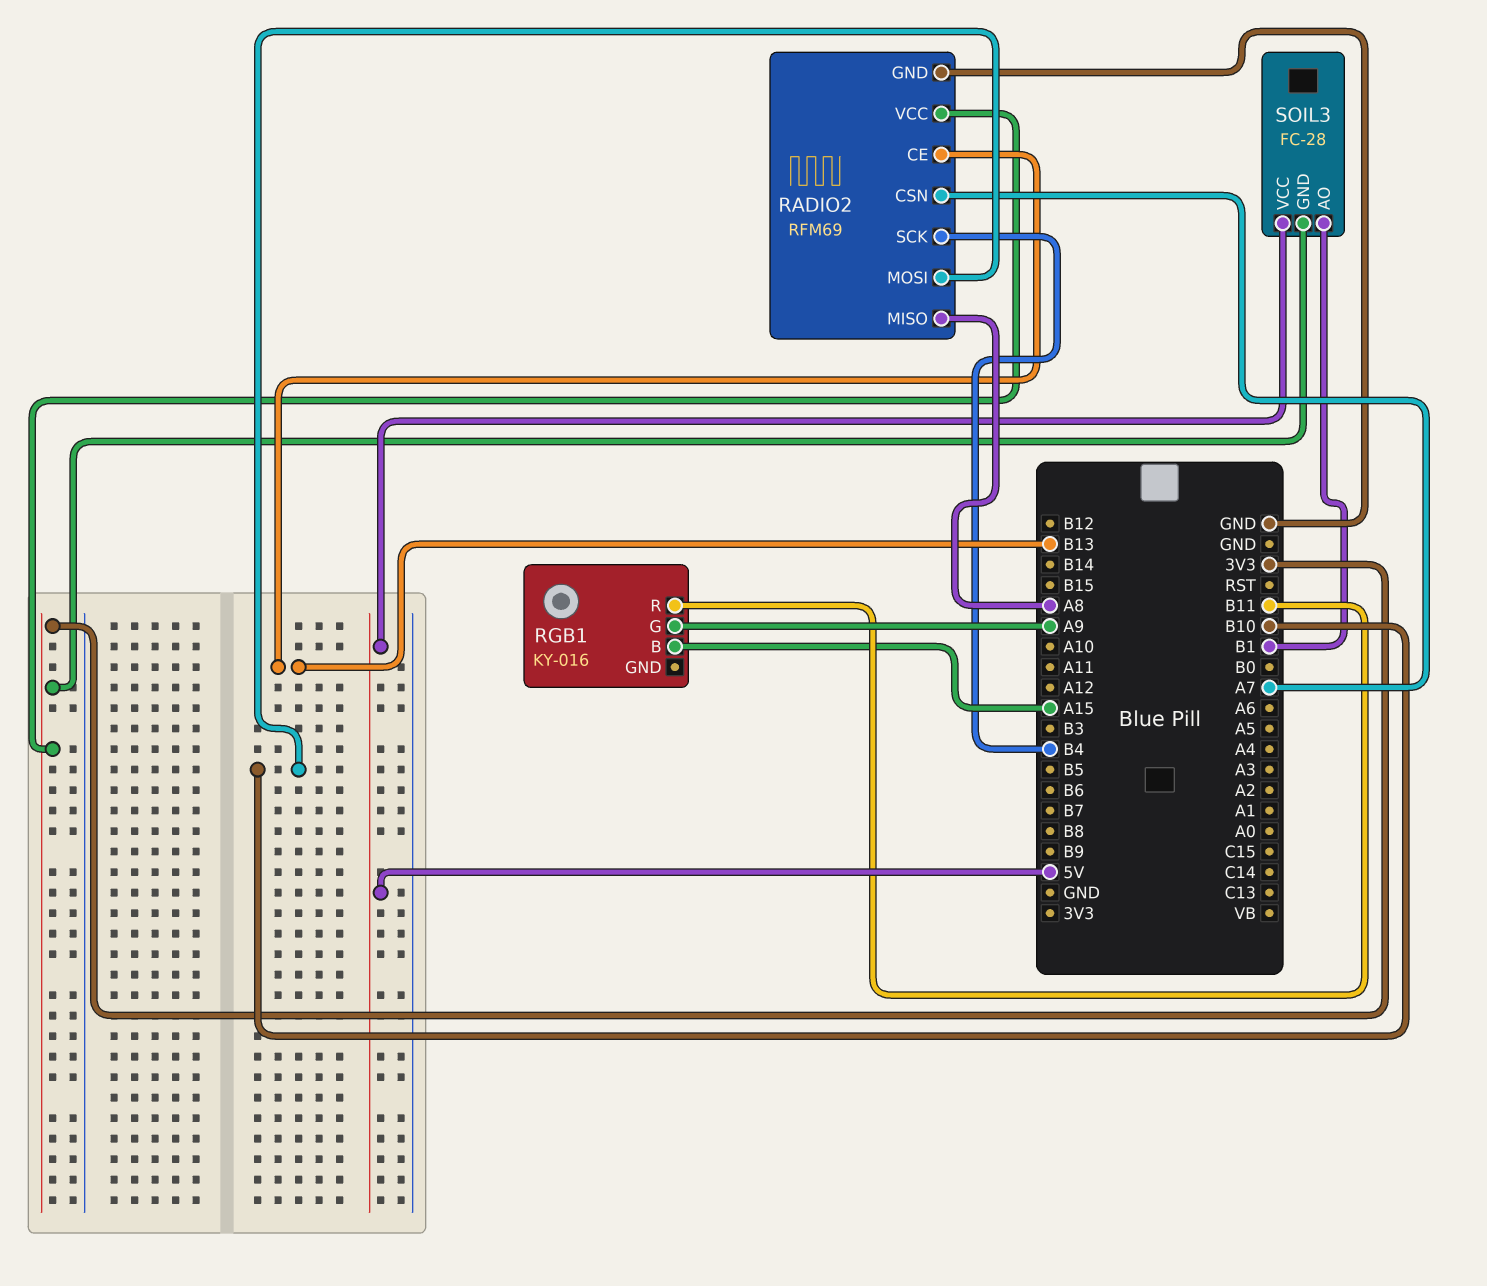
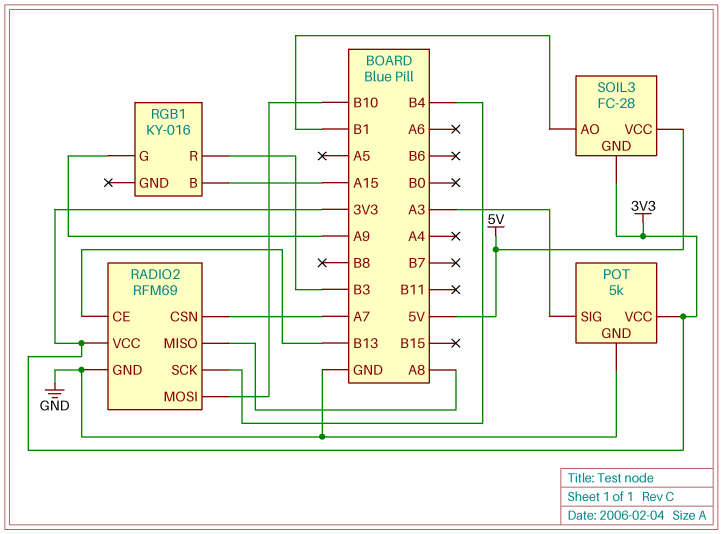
POT: none -> 5k
POT pin GND: none -> GND
POT pin SIG: none -> A3
POT pin VCC: none -> 3V3
RGB1 pin R: B11 -> B3

